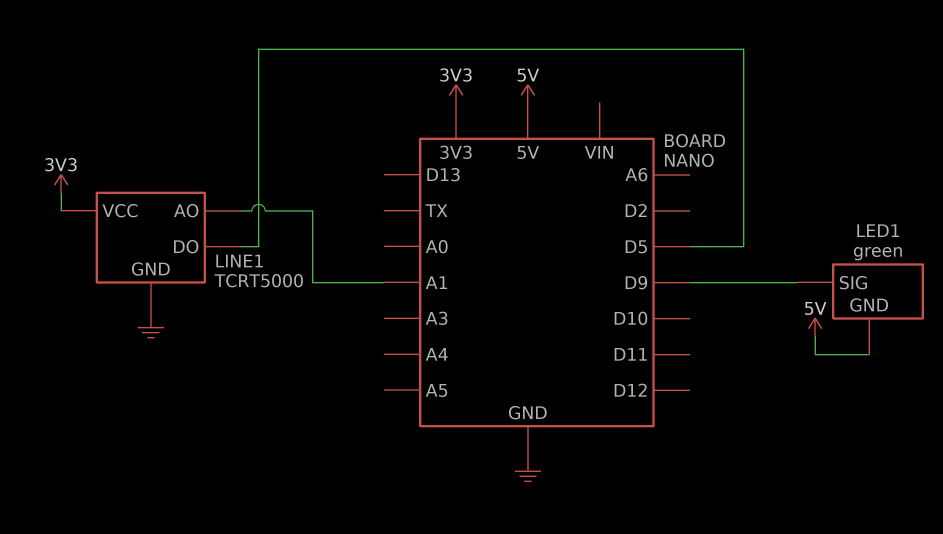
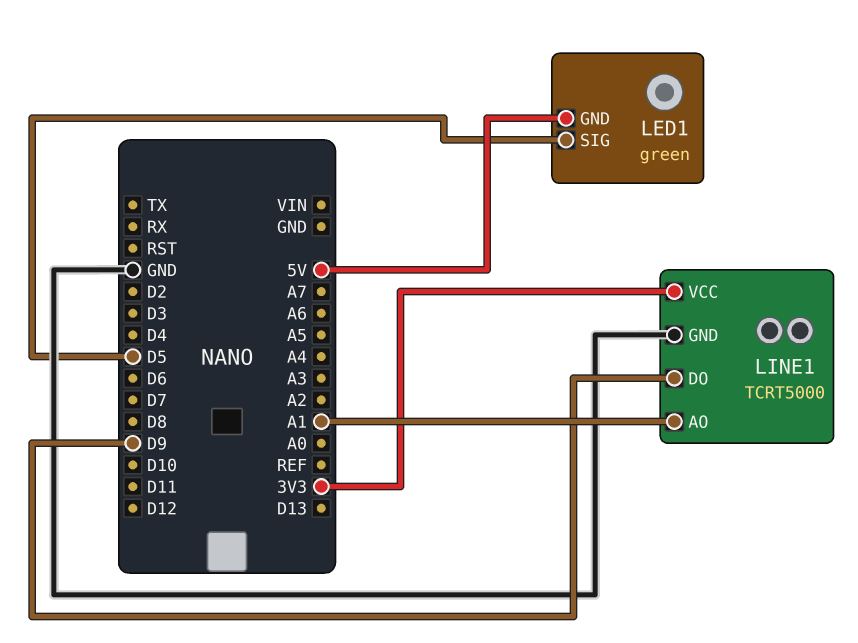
LED1 pin SIG: D9 -> D5
LINE1 pin DO: D5 -> D9

